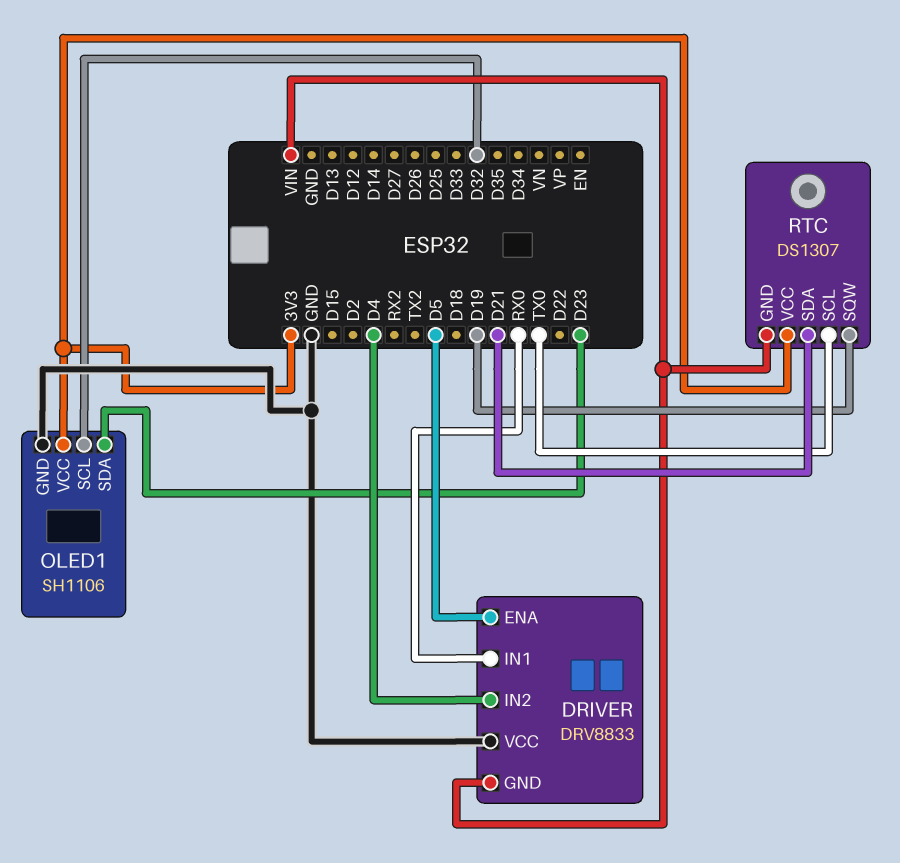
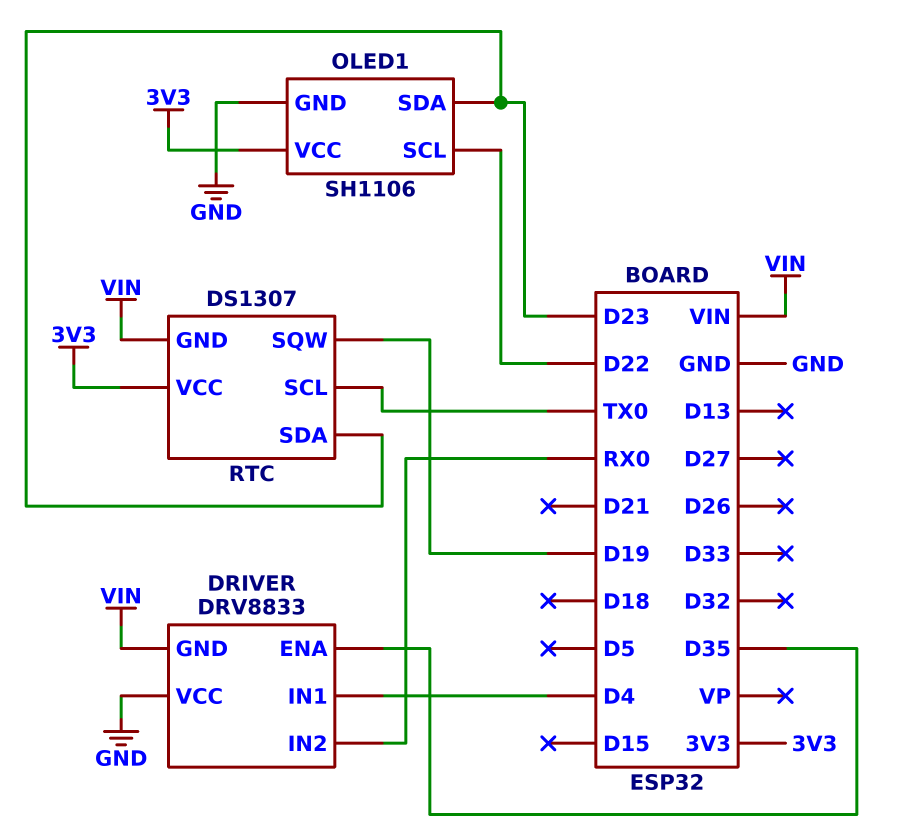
DRIVER pin ENA: D5 -> D35
DRIVER pin IN1: RX0 -> D4
DRIVER pin IN2: D4 -> RX0
OLED1 pin SCL: D32 -> D22
RTC pin SDA: D21 -> D23

